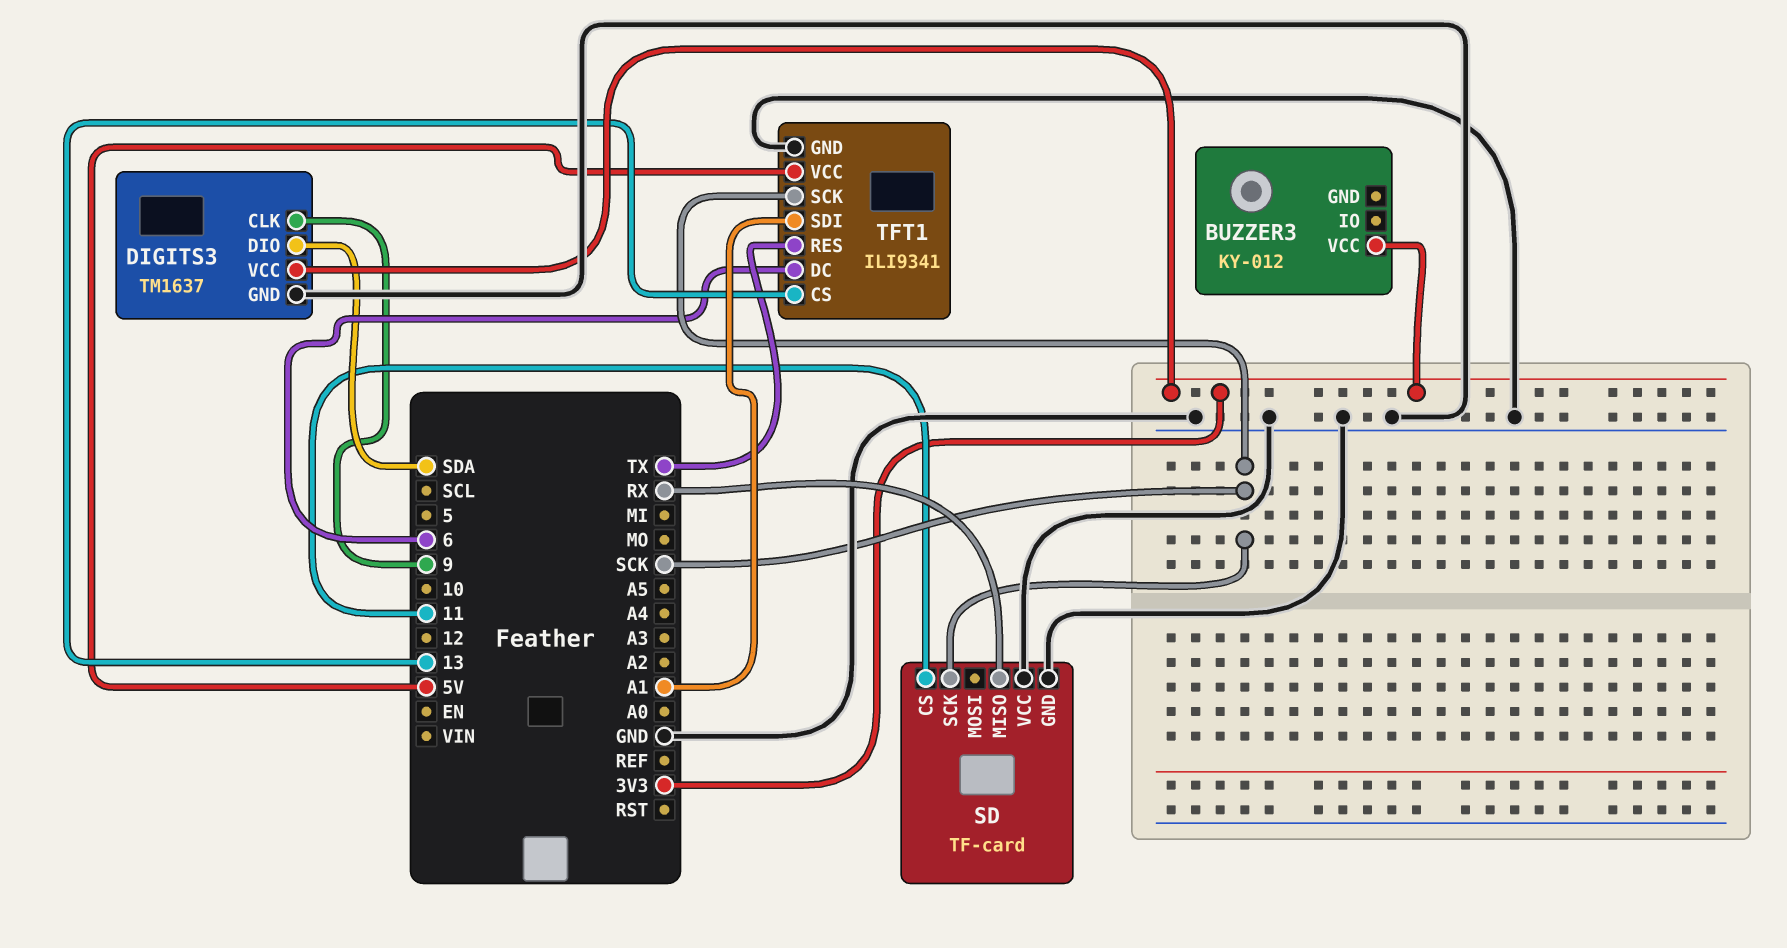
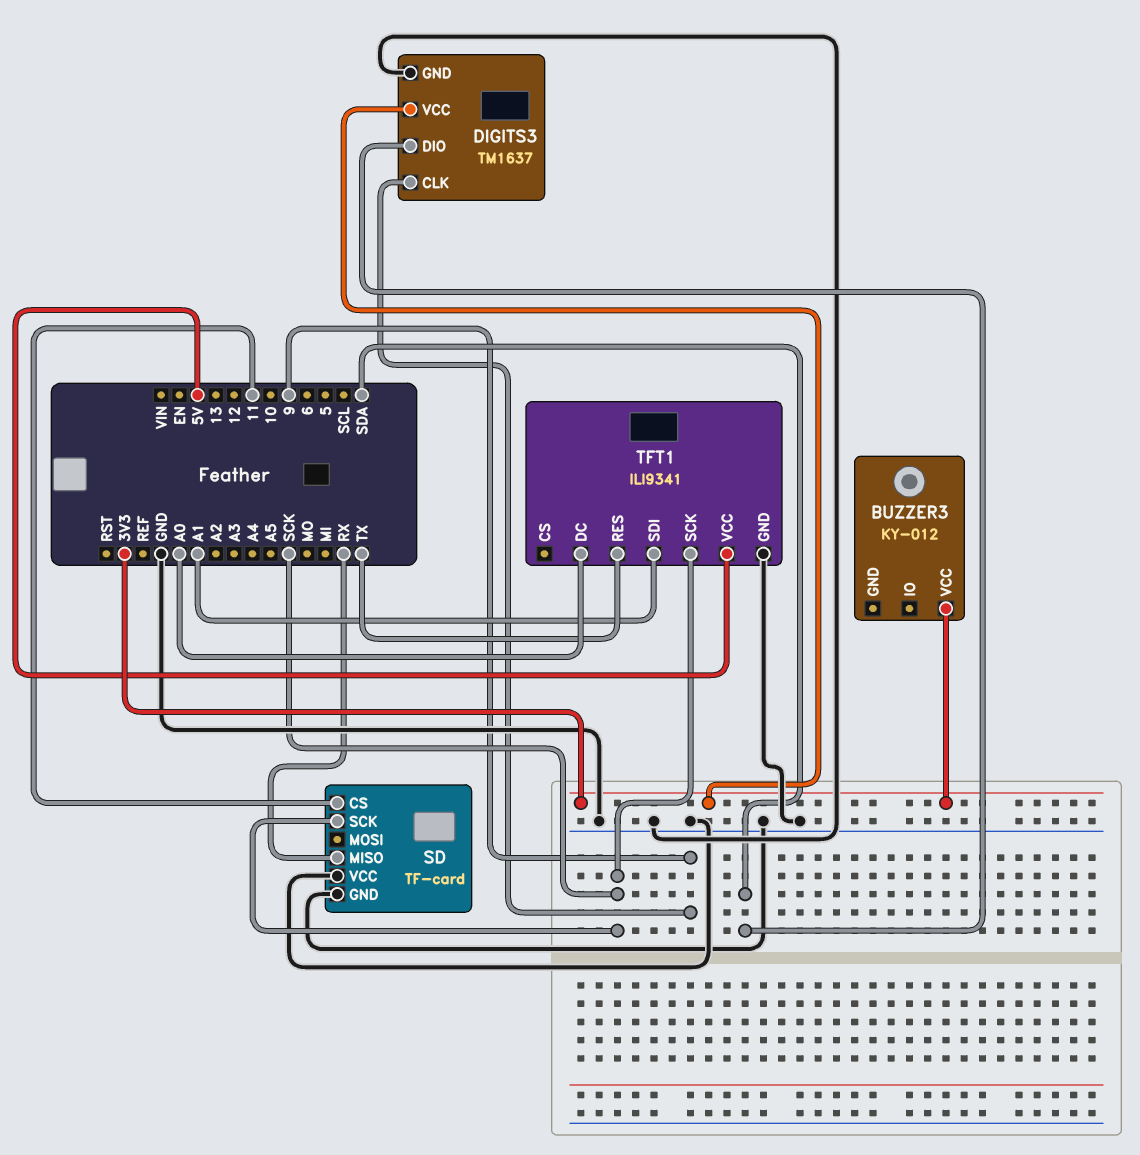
TFT1 pin CS: 13 -> none
TFT1 pin DC: 6 -> A0

